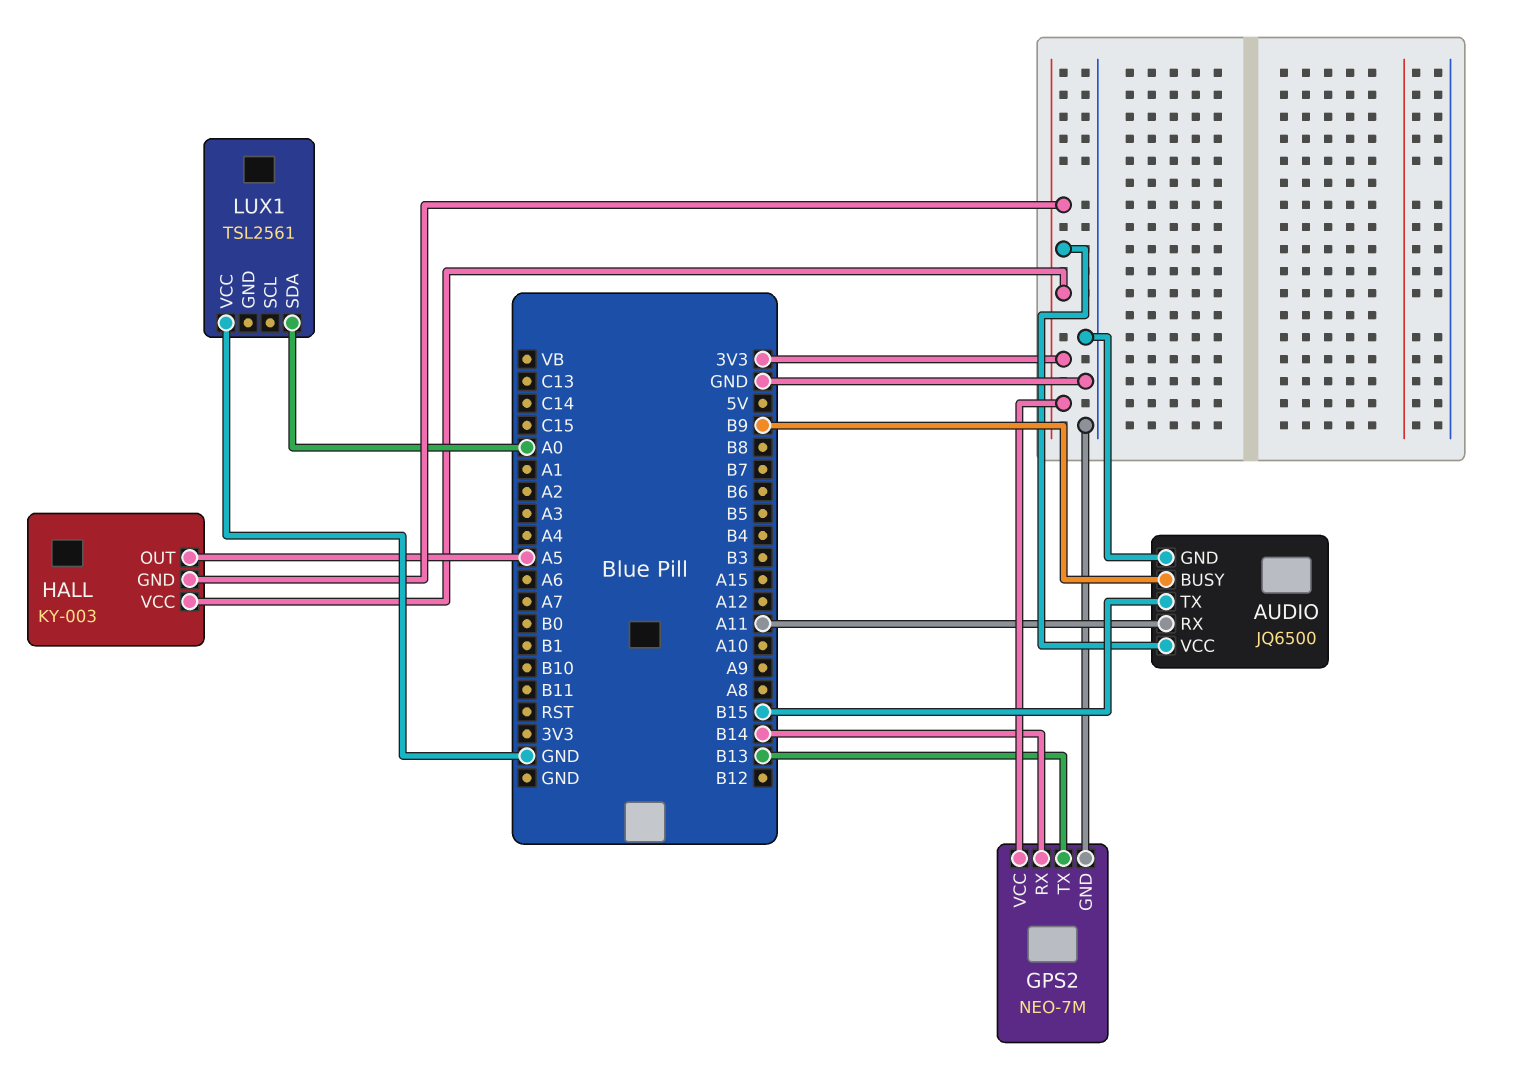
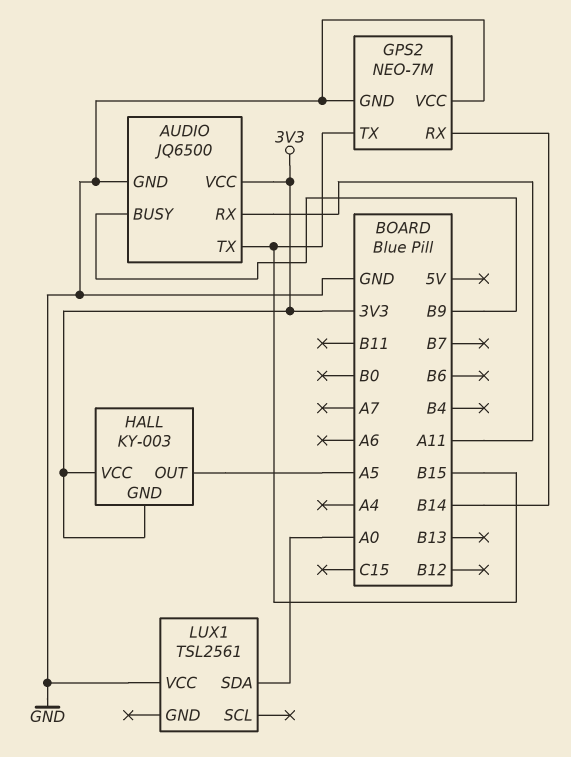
GPS2 pin TX: B13 -> B15
GPS2 pin VCC: 3V3 -> GND

